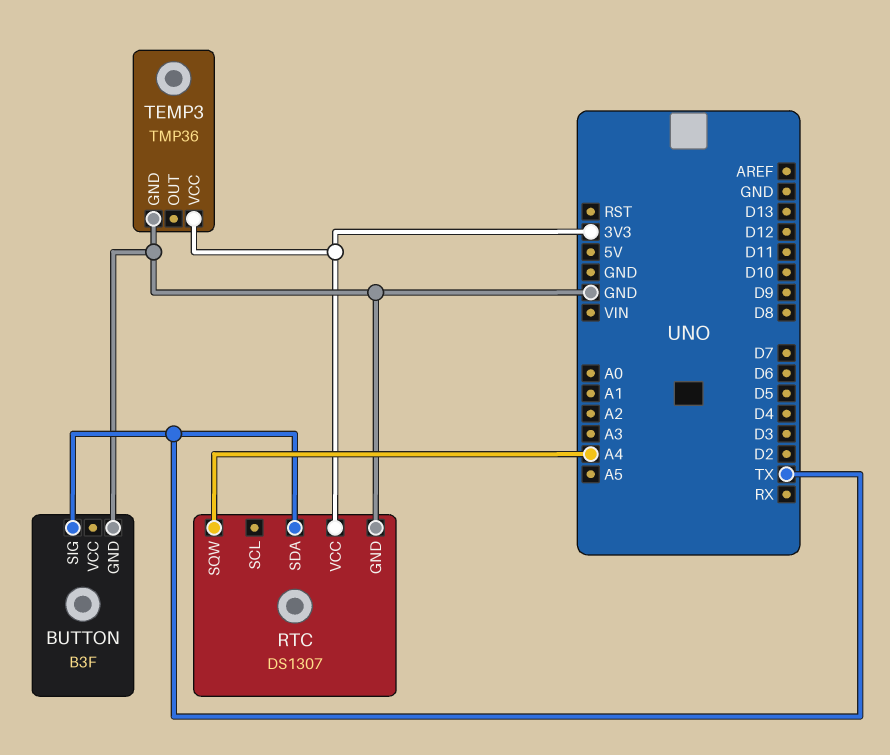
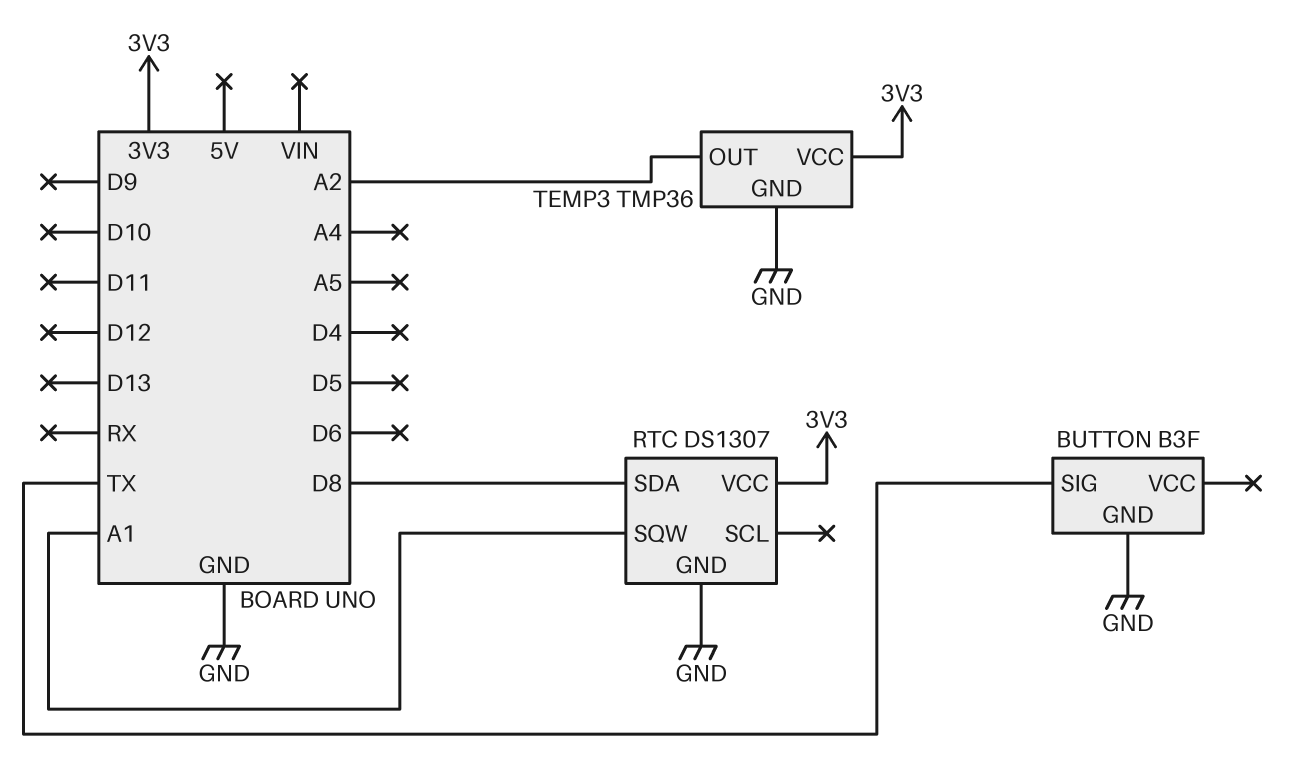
RTC pin SDA: TX -> D8
RTC pin SQW: A4 -> A1
TEMP3 pin OUT: none -> A2

